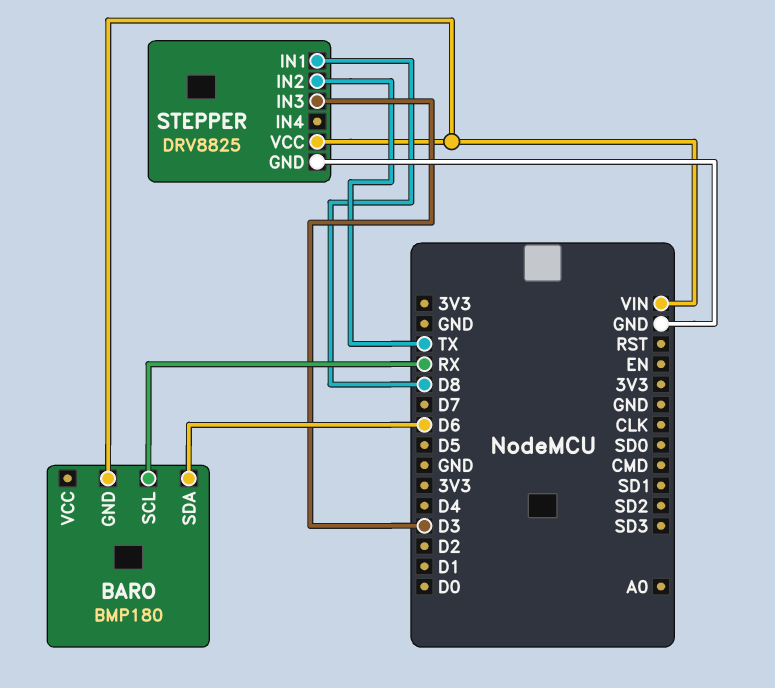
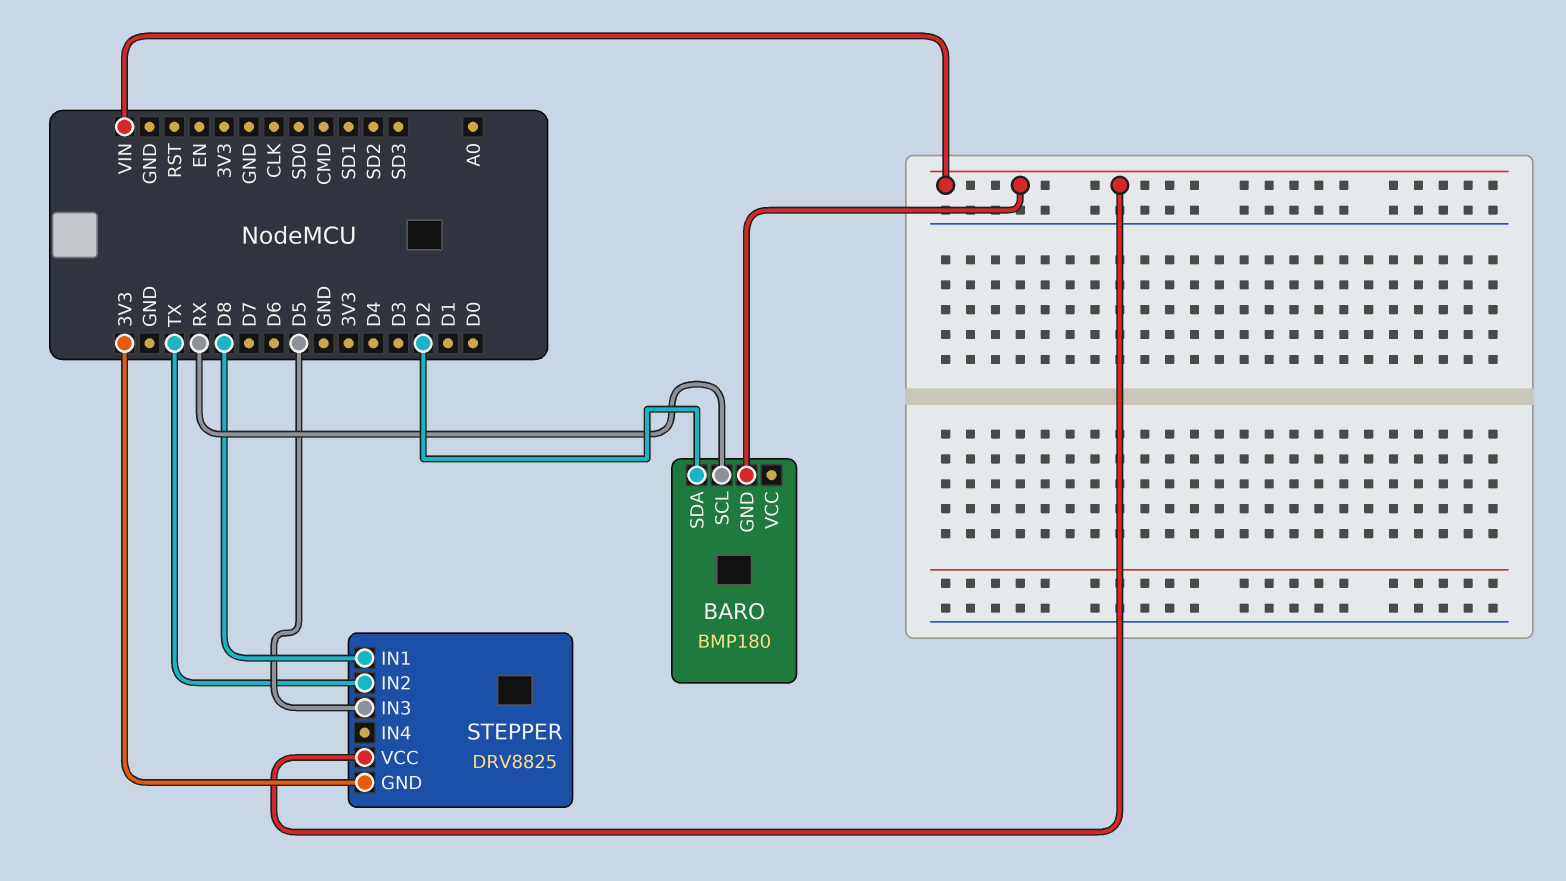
BARO pin SDA: D6 -> D2
STEPPER pin GND: GND -> 3V3
STEPPER pin IN3: D3 -> D5

